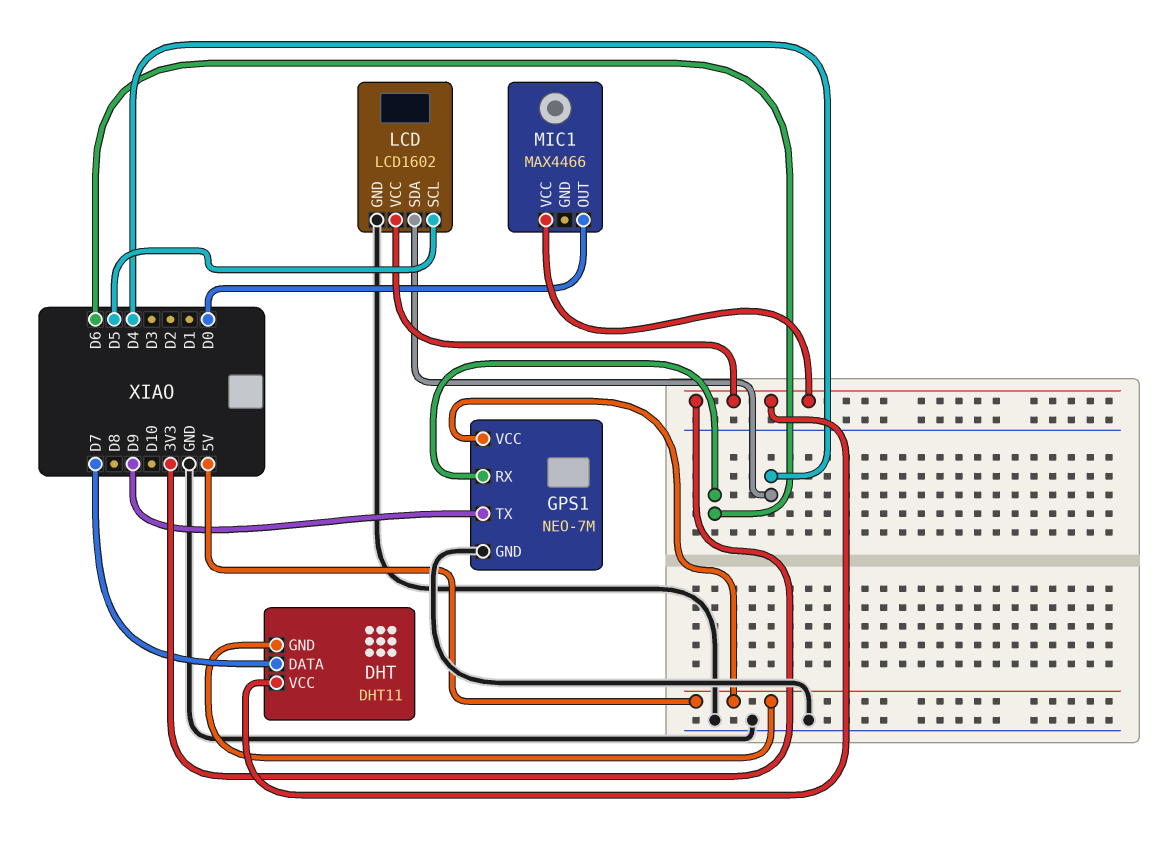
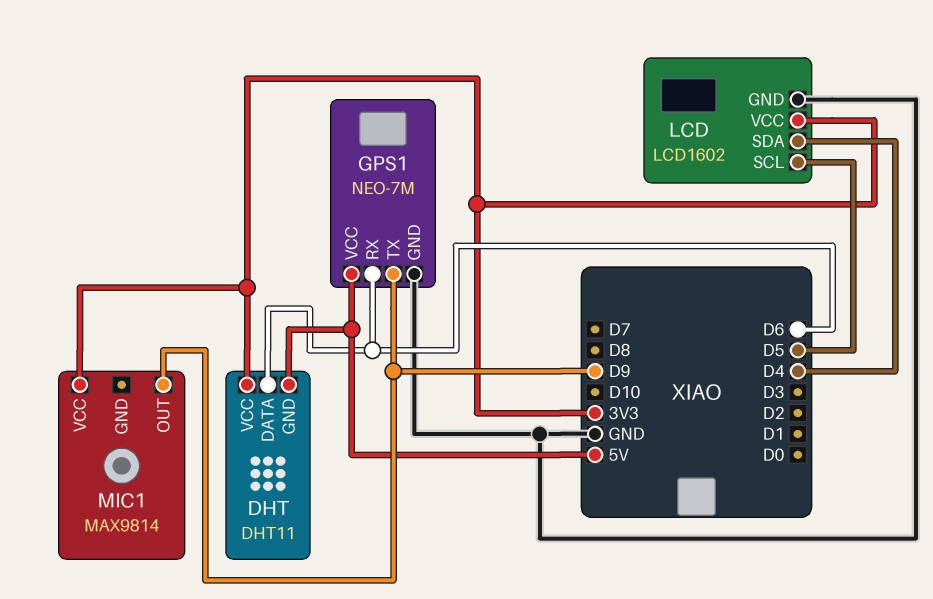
DHT pin DATA: D7 -> D6
MIC1: MAX4466 -> MAX9814
MIC1 pin OUT: D0 -> D9

